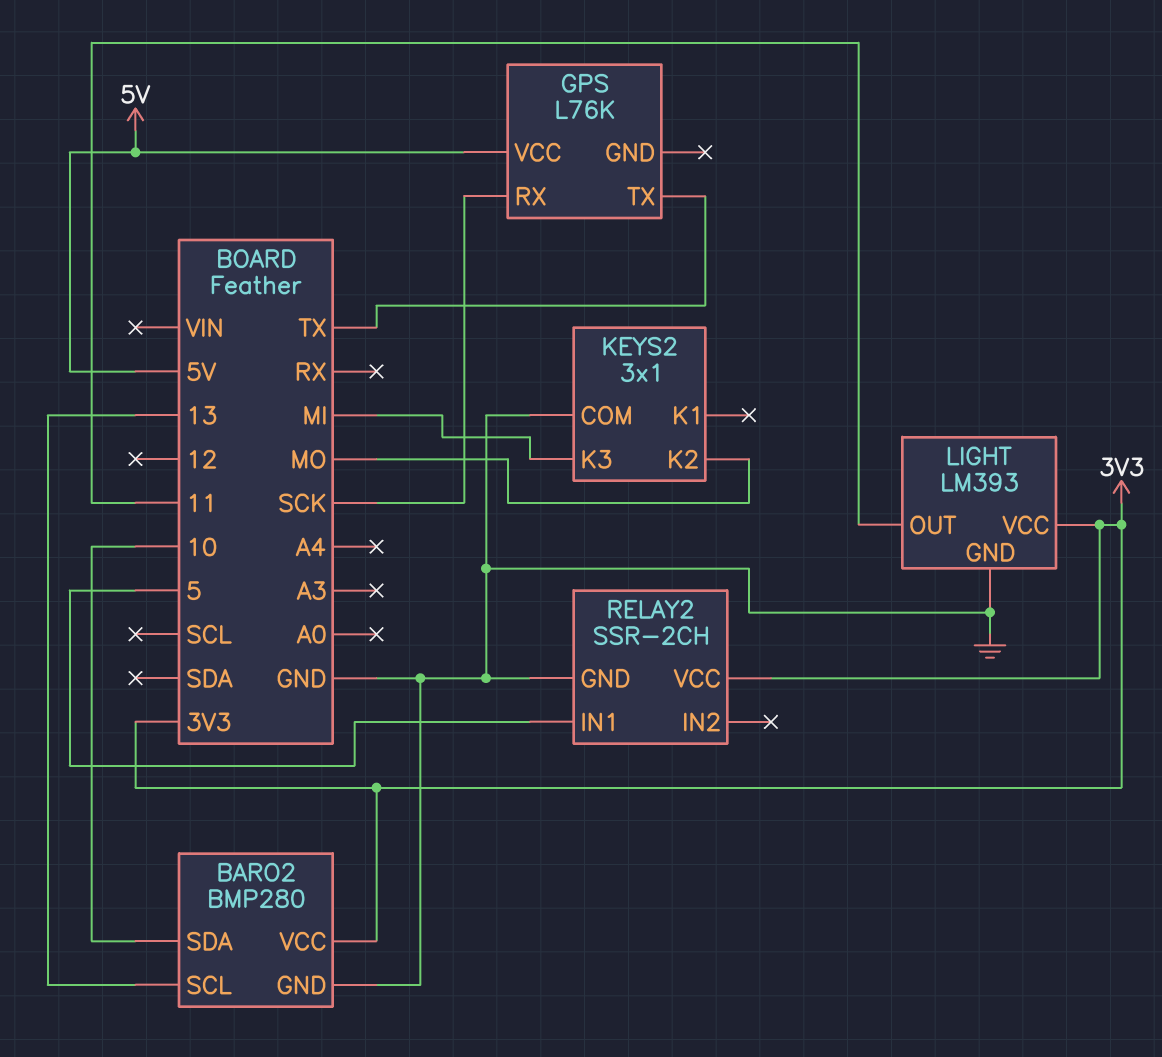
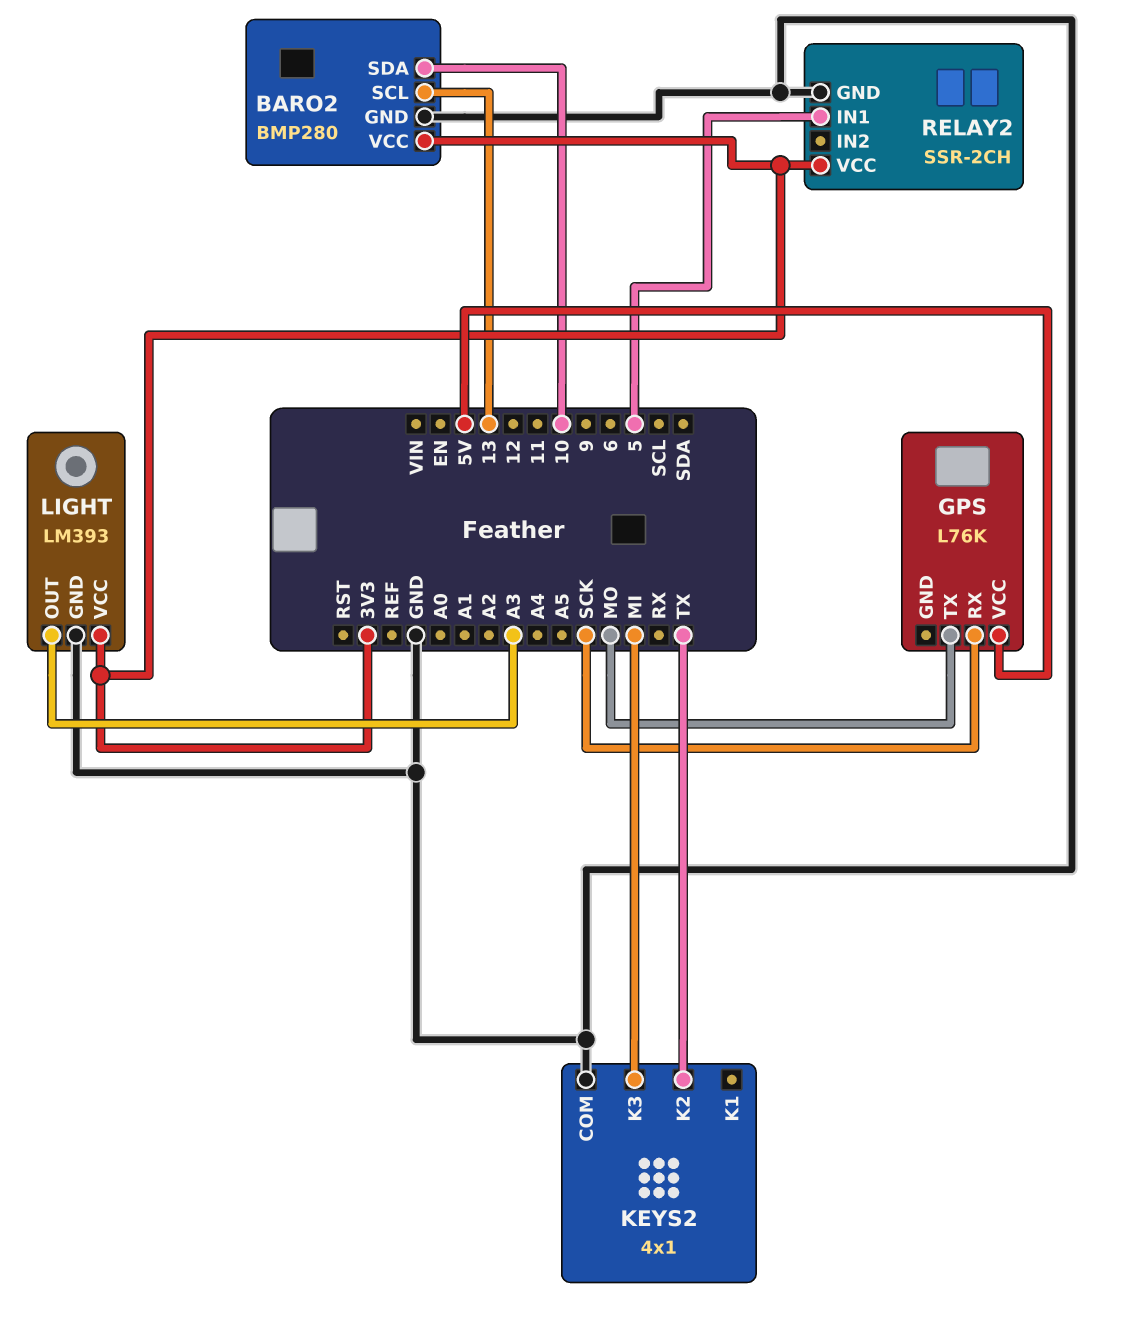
GPS pin TX: TX -> MO
KEYS2: 3x1 -> 4x1
KEYS2 pin K2: MO -> TX
LIGHT pin OUT: 11 -> A3

